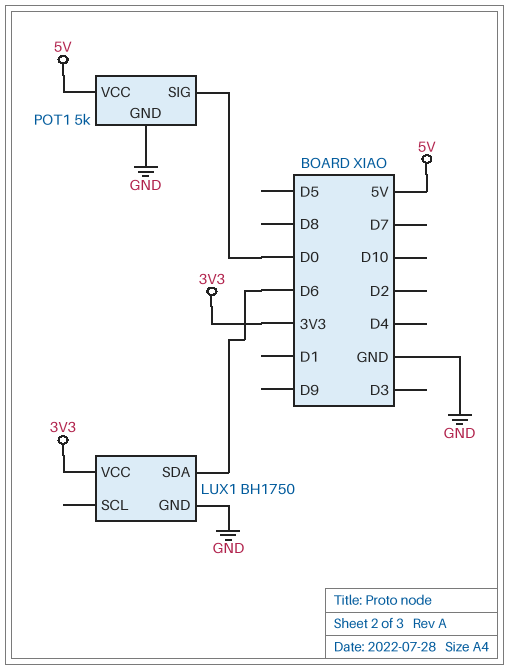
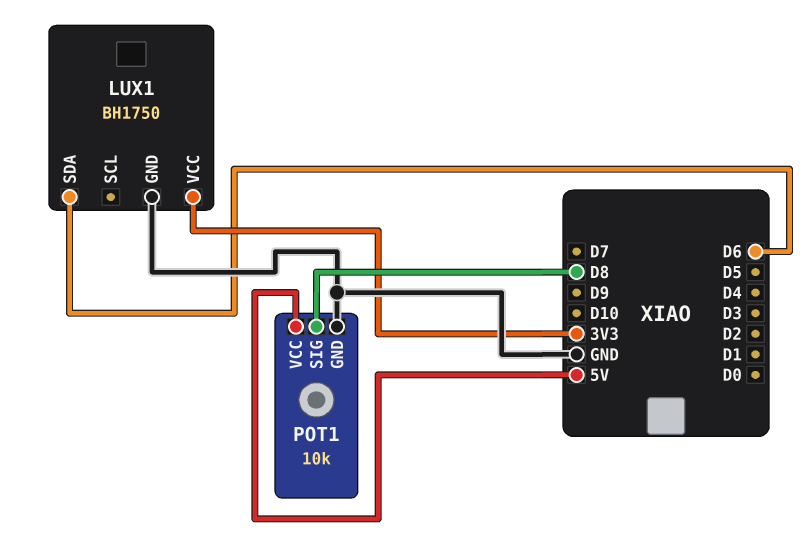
POT1: 5k -> 10k
POT1 pin SIG: D0 -> D8

